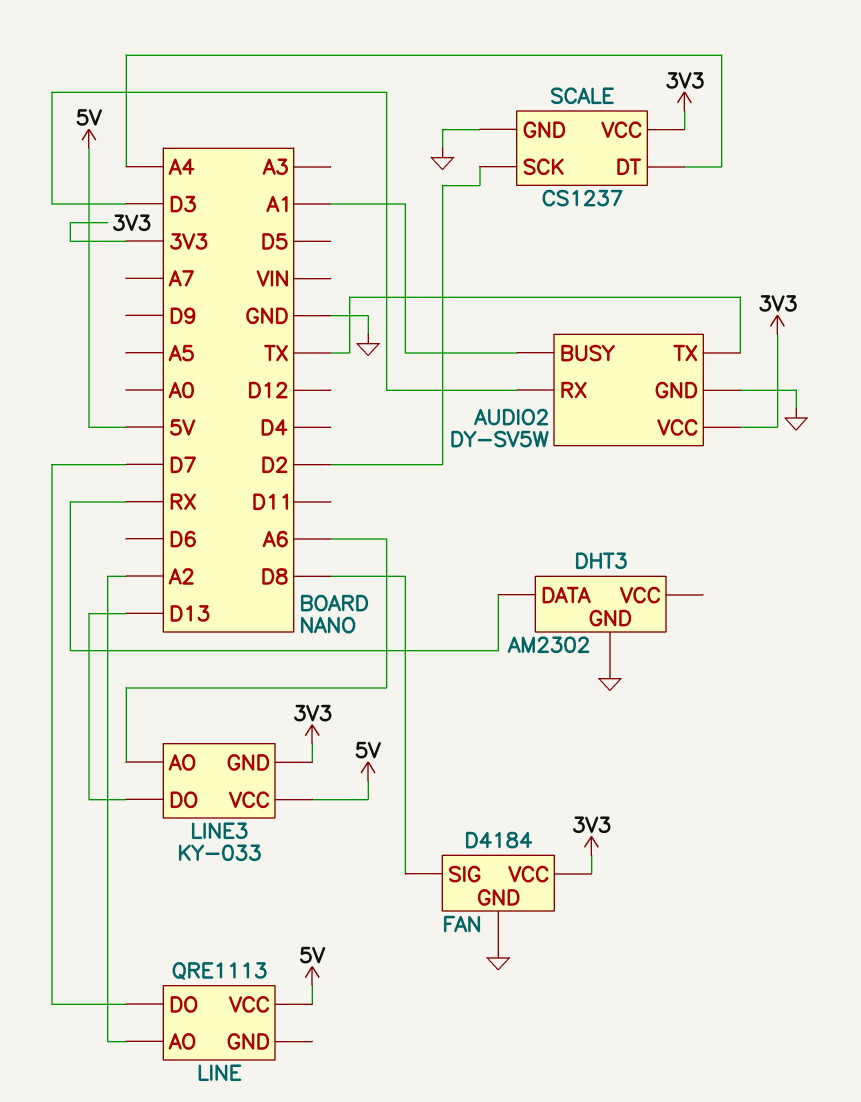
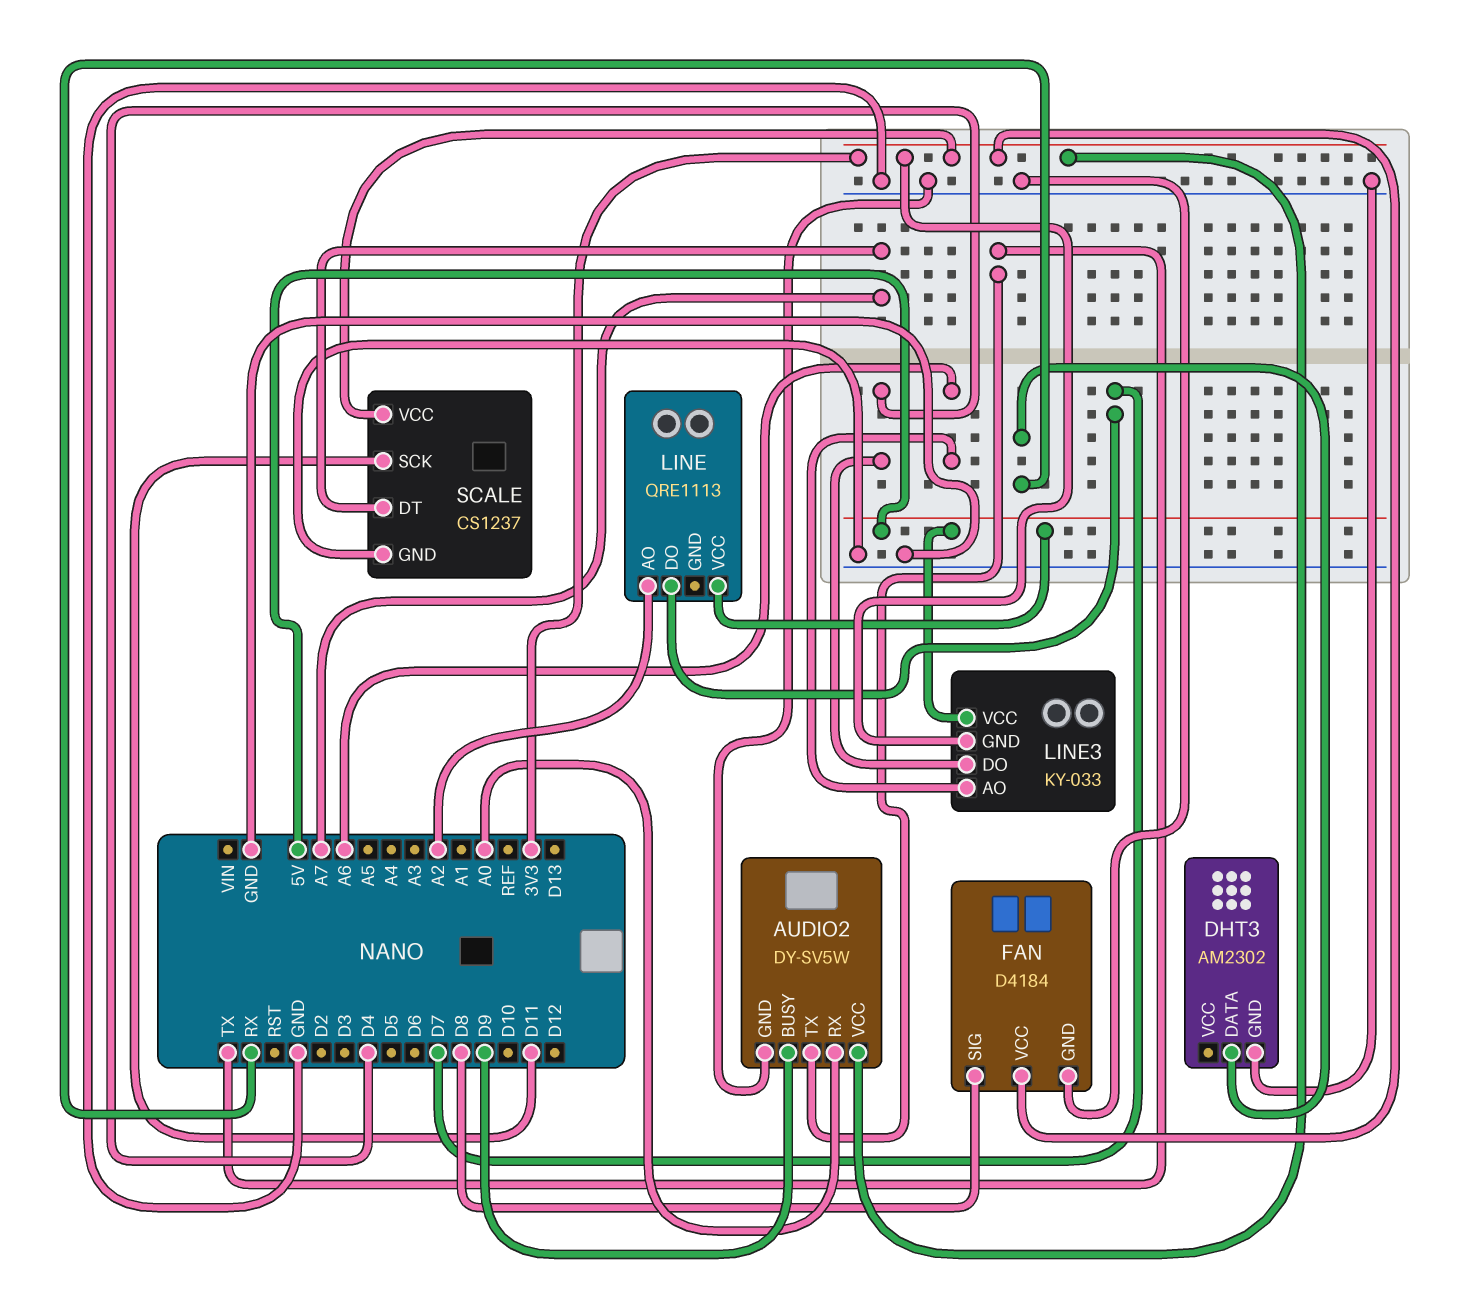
AUDIO2 pin BUSY: A1 -> D9
AUDIO2 pin RX: D3 -> A0
LINE3 pin DO: D13 -> D4
SCALE pin DT: A4 -> A7
SCALE pin SCK: D2 -> D11

